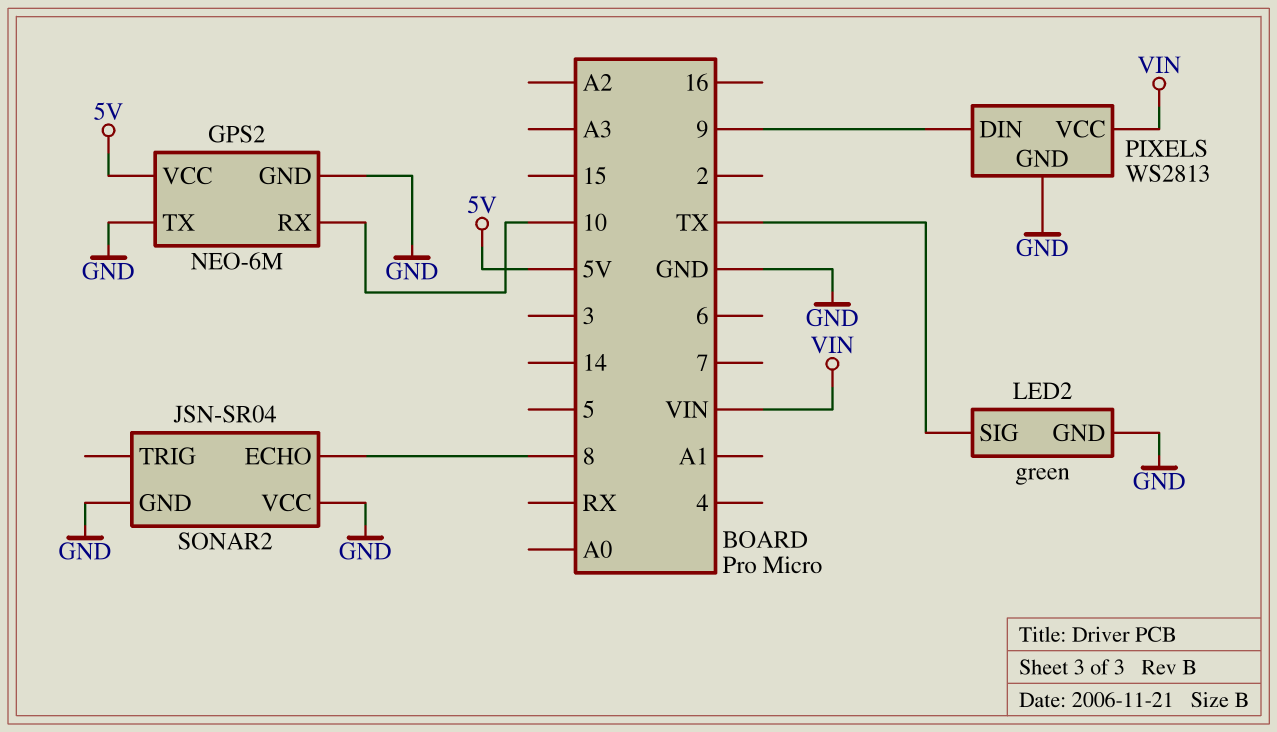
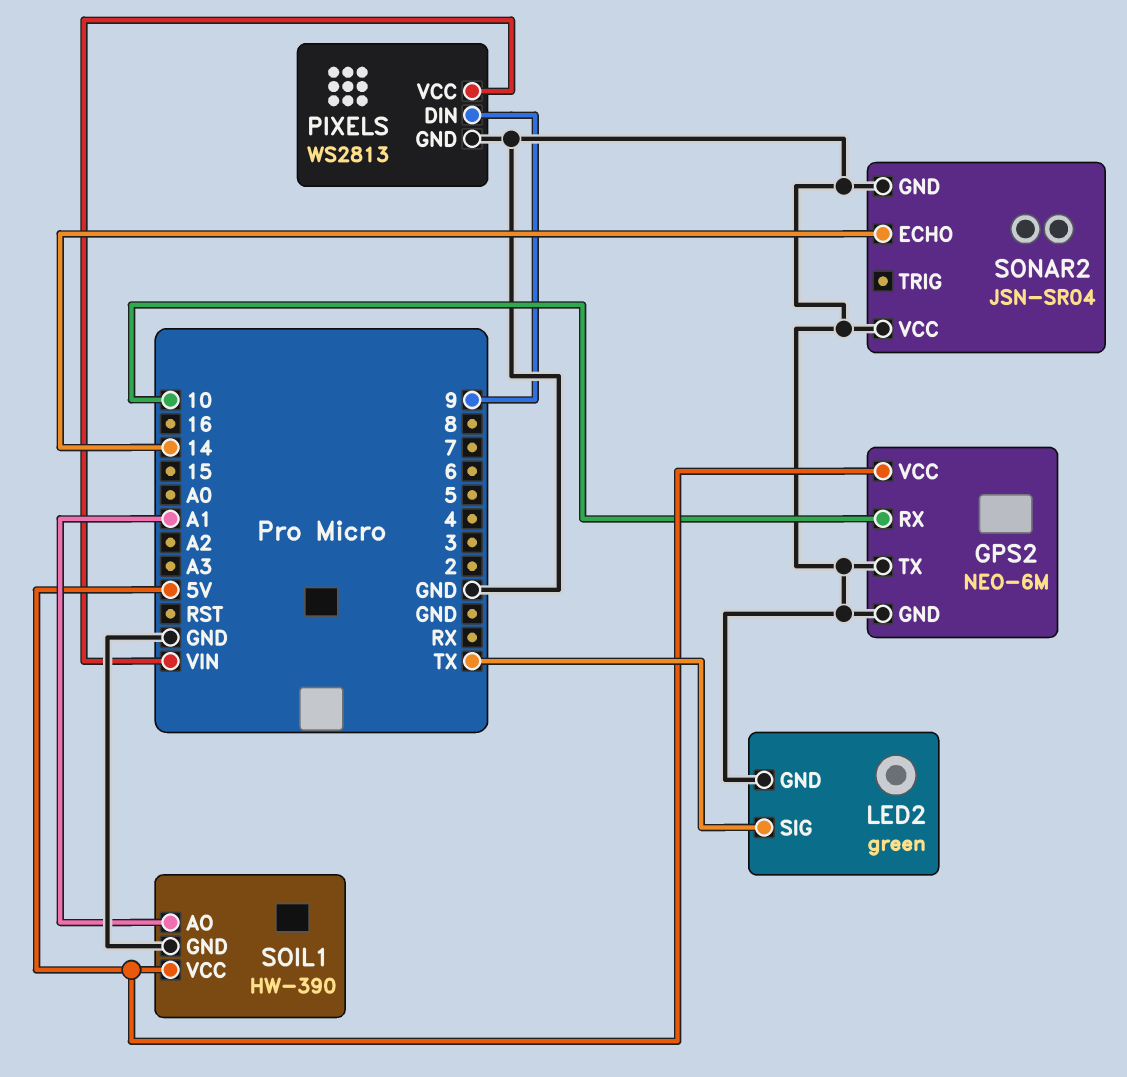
SOIL1: none -> HW-390
SOIL1 pin AO: none -> A1
SOIL1 pin GND: none -> GND
SOIL1 pin VCC: none -> 5V
SONAR2 pin ECHO: 8 -> 14

